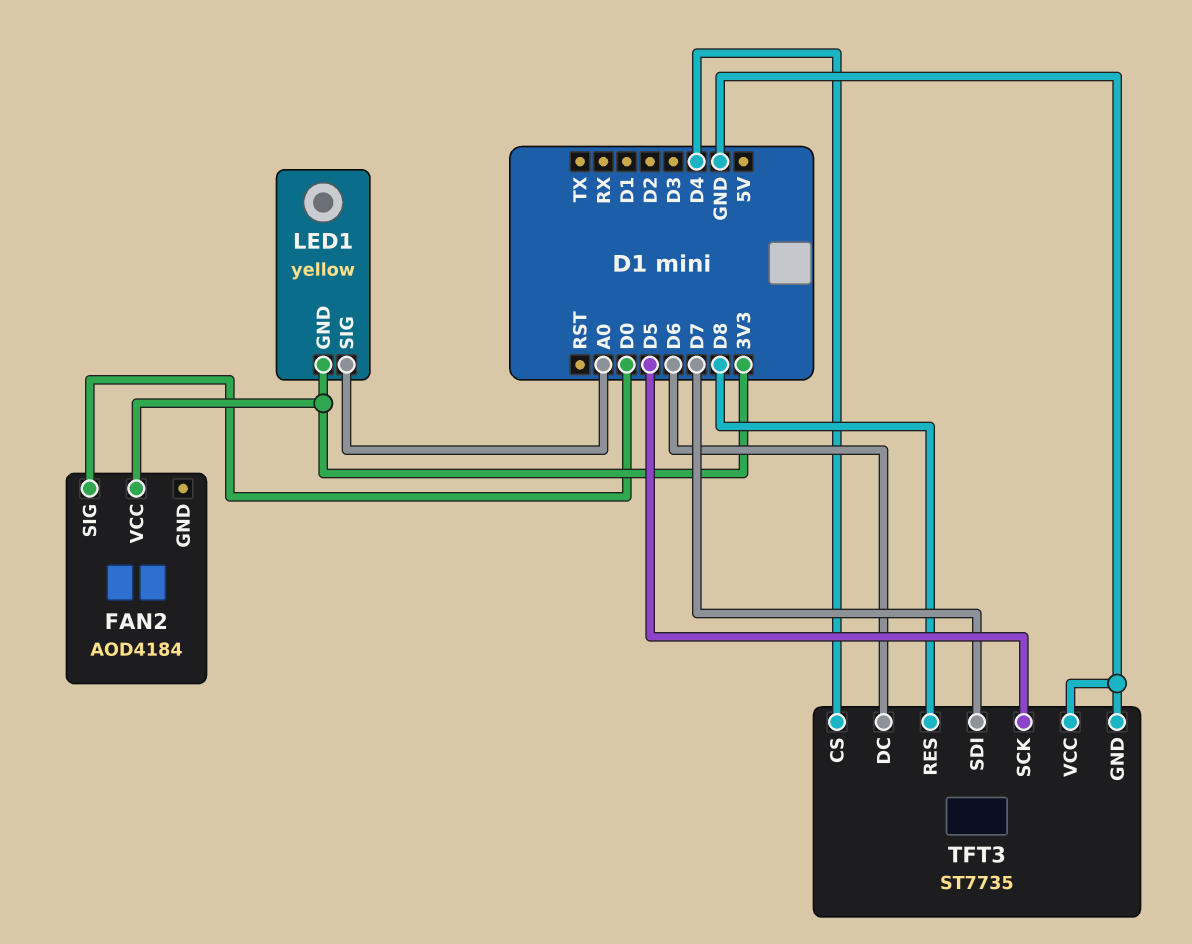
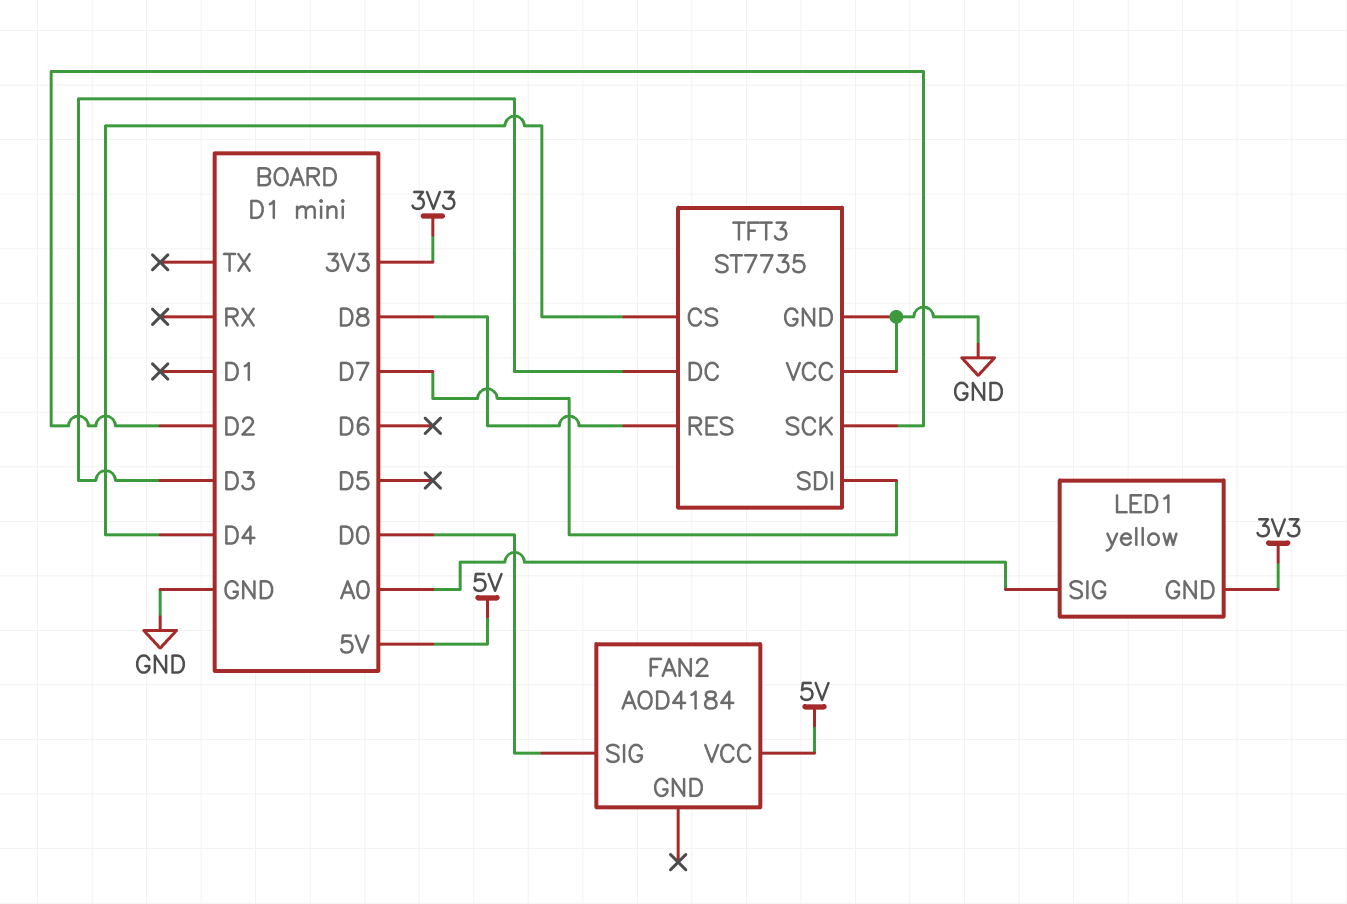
FAN2 pin VCC: 3V3 -> 5V
TFT3 pin DC: D6 -> D3
TFT3 pin SCK: D5 -> D2

